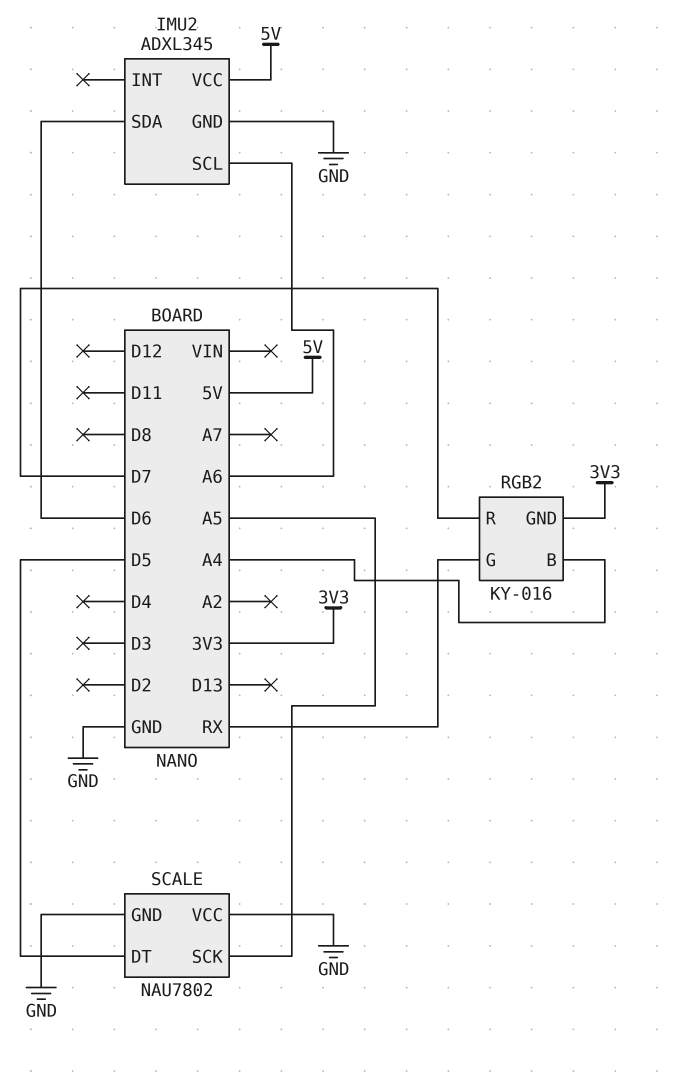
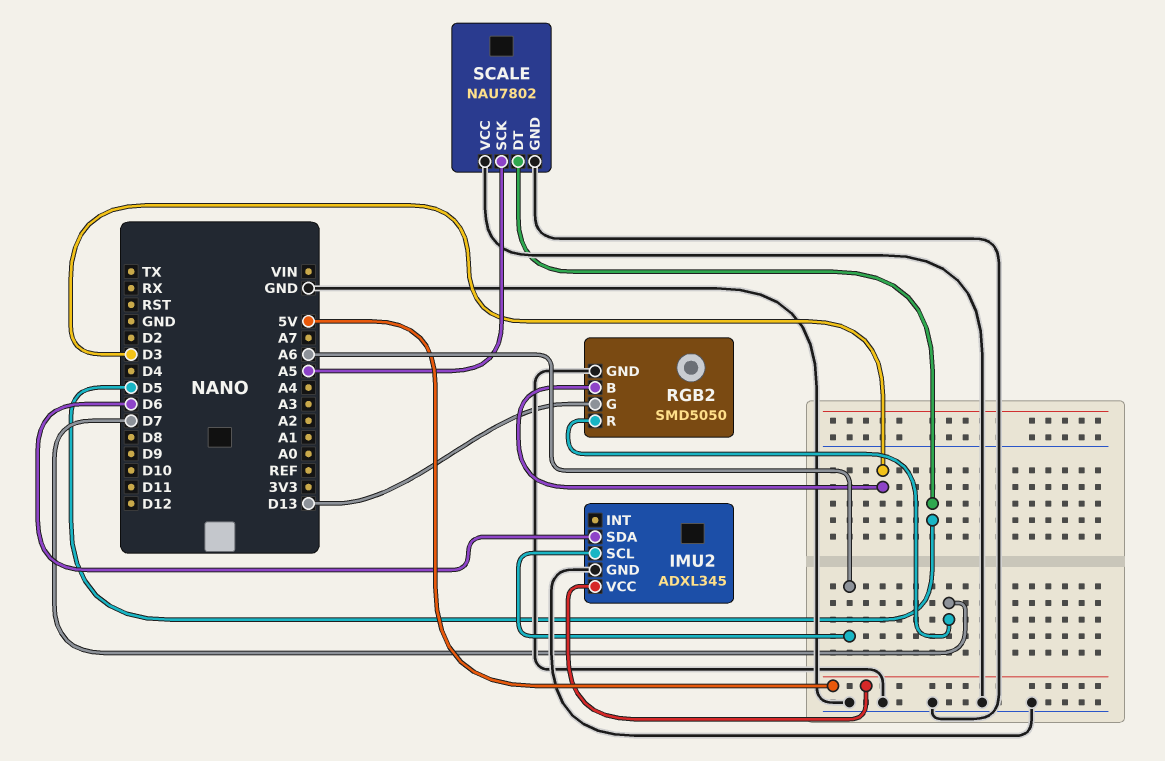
RGB2: KY-016 -> SMD5050
RGB2 pin B: A4 -> D3
RGB2 pin G: RX -> D13
RGB2 pin GND: 3V3 -> GND

